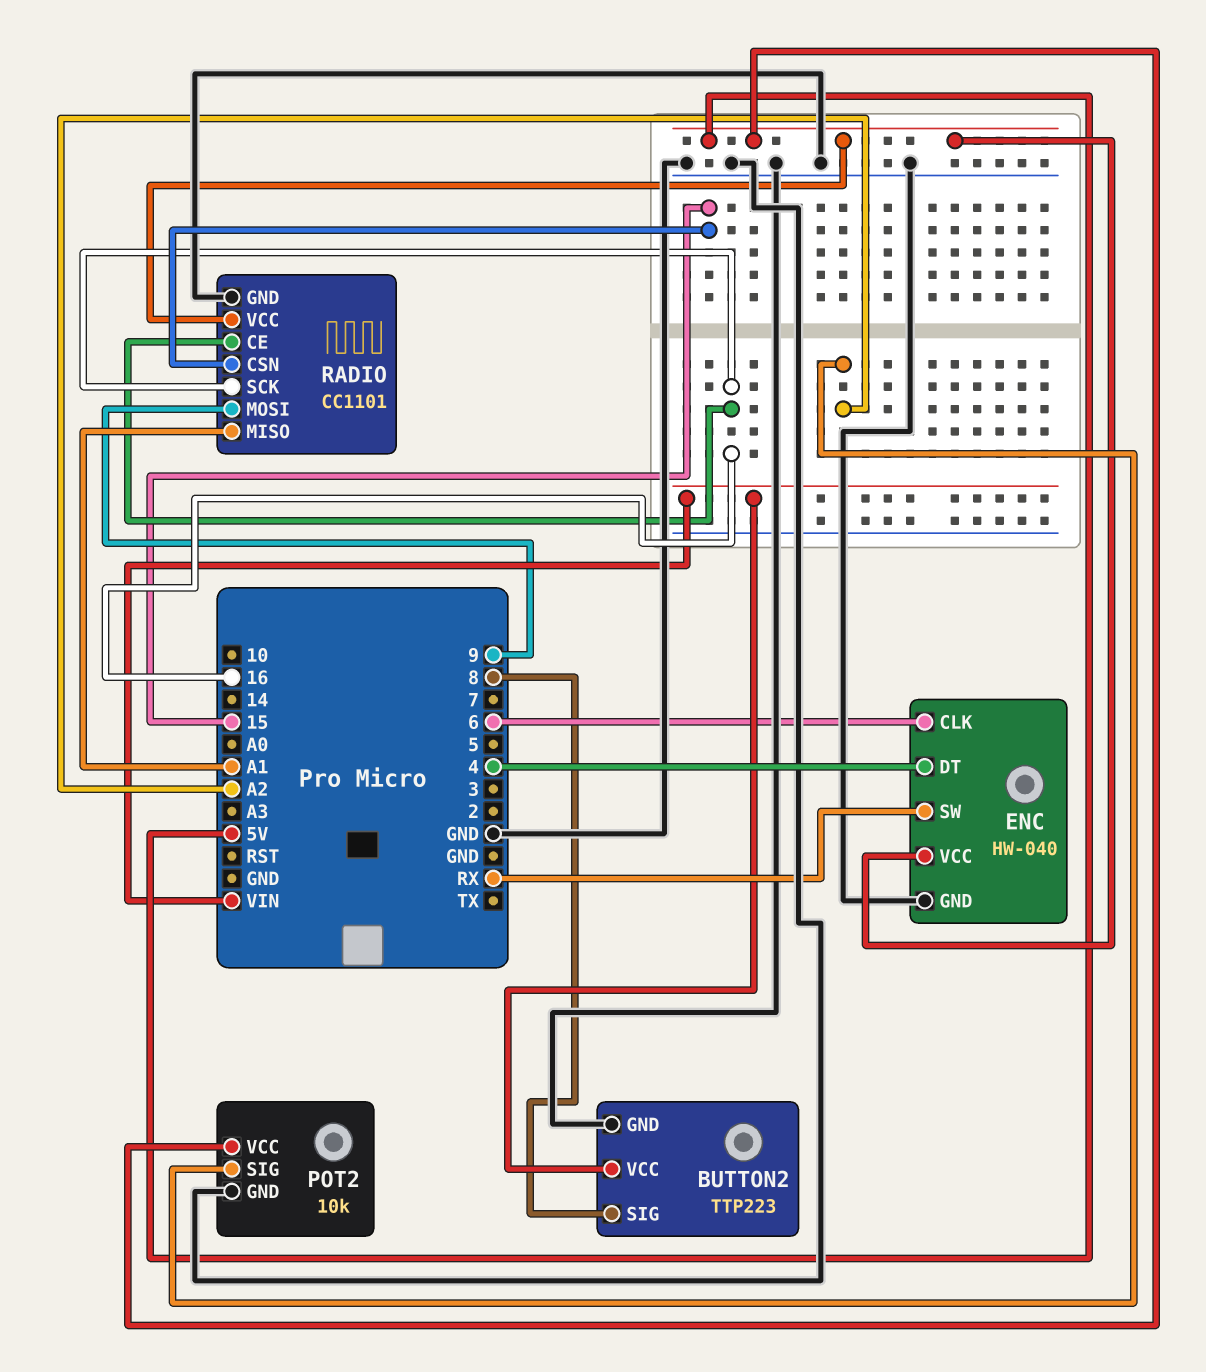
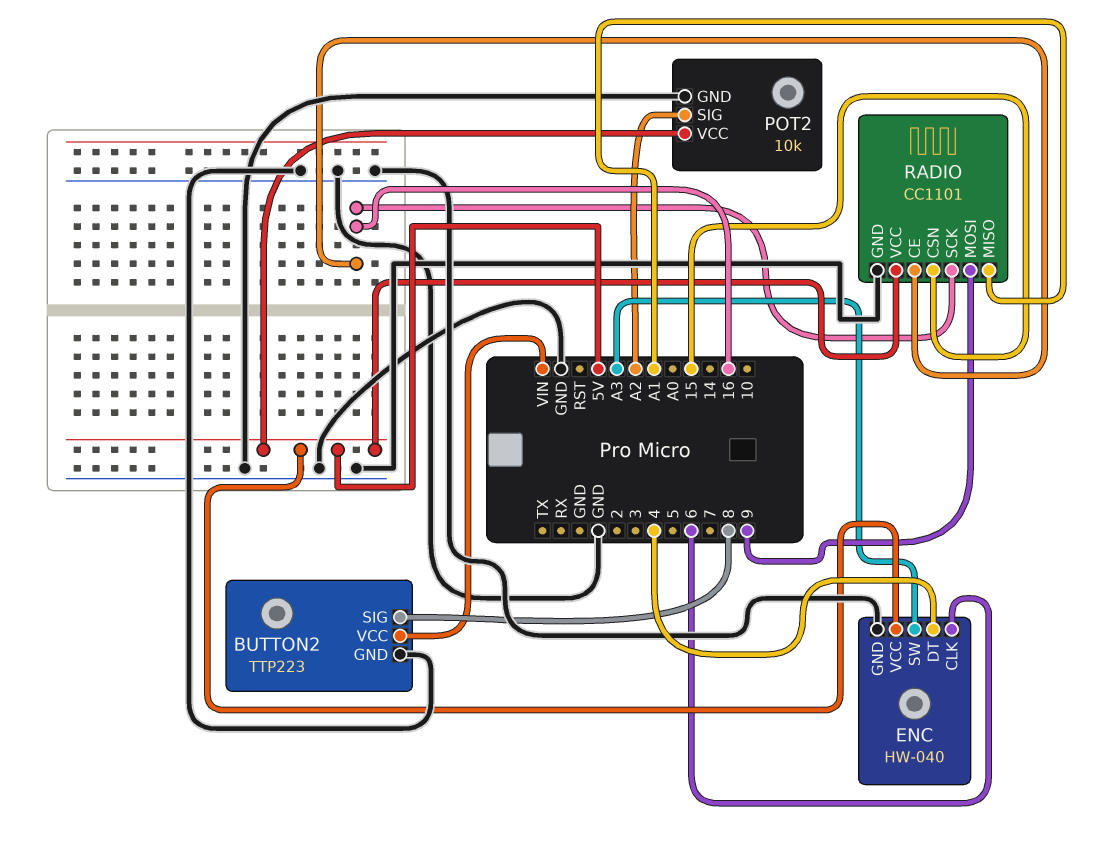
ENC pin SW: RX -> A3

